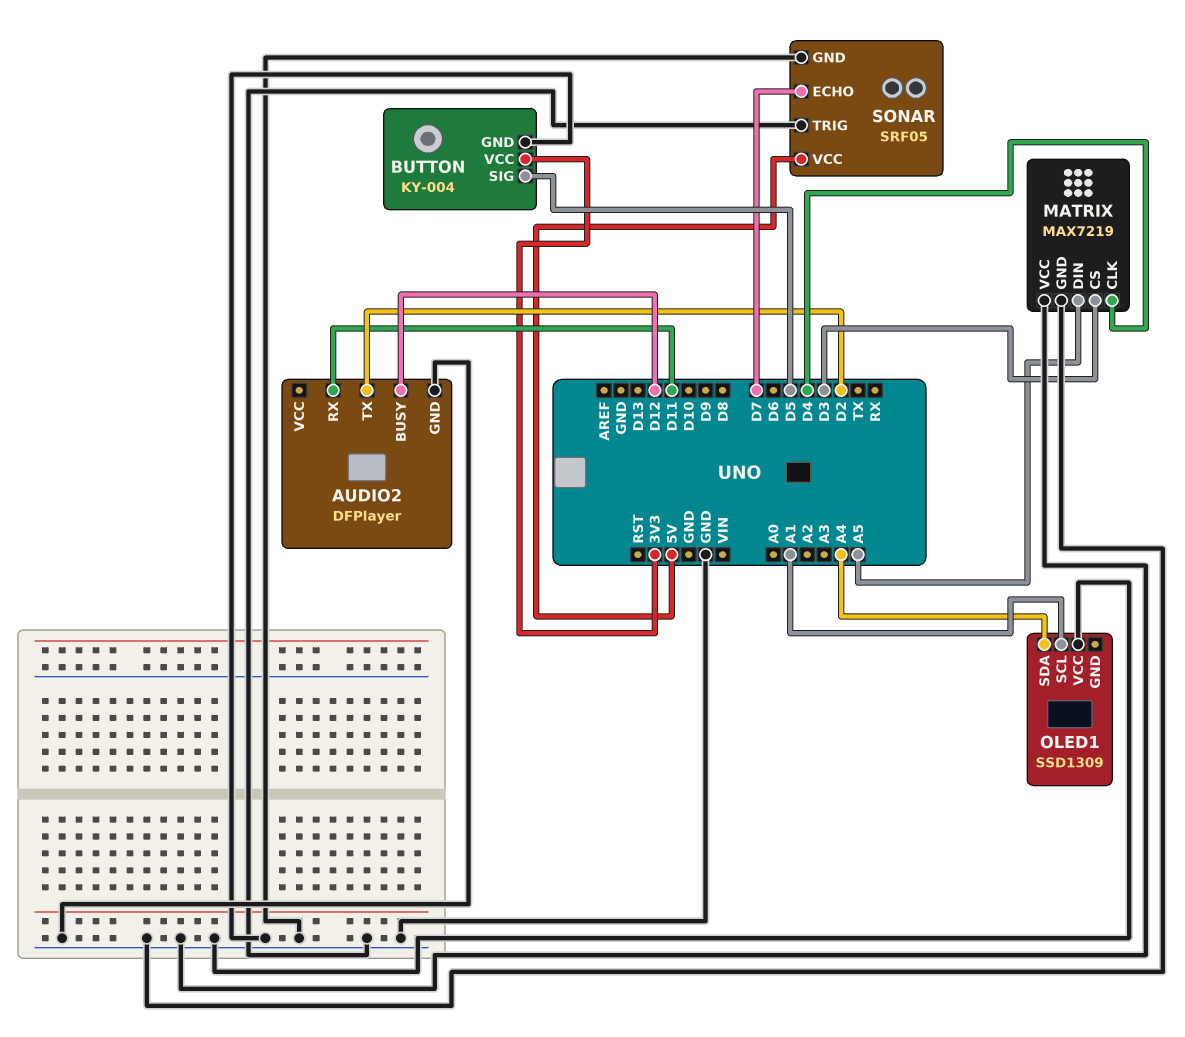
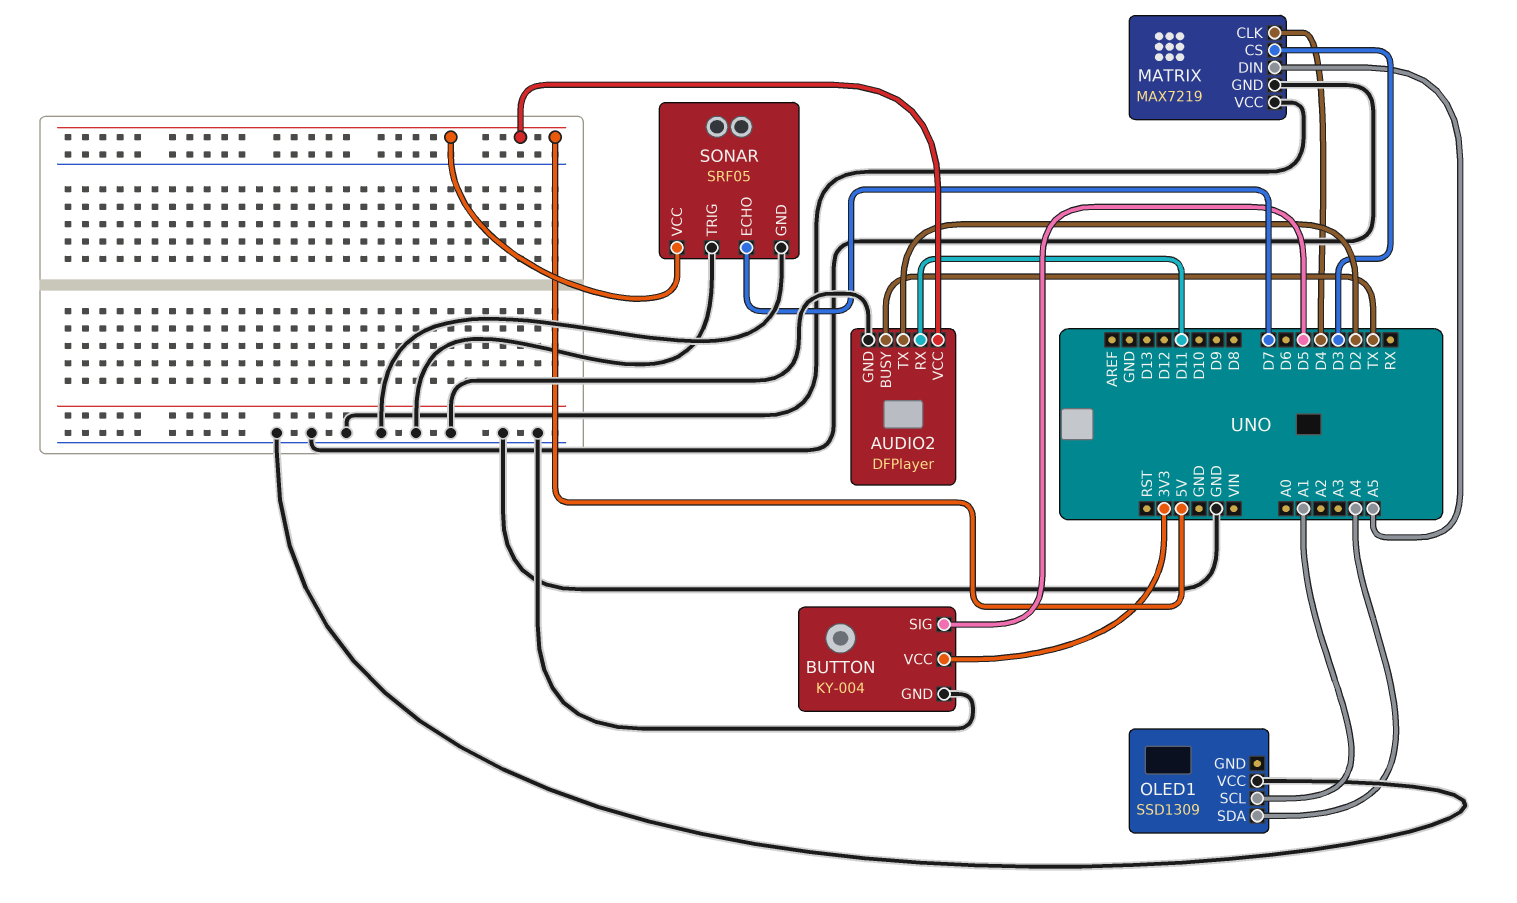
AUDIO2 pin BUSY: D12 -> TX
AUDIO2 pin VCC: none -> 5V

